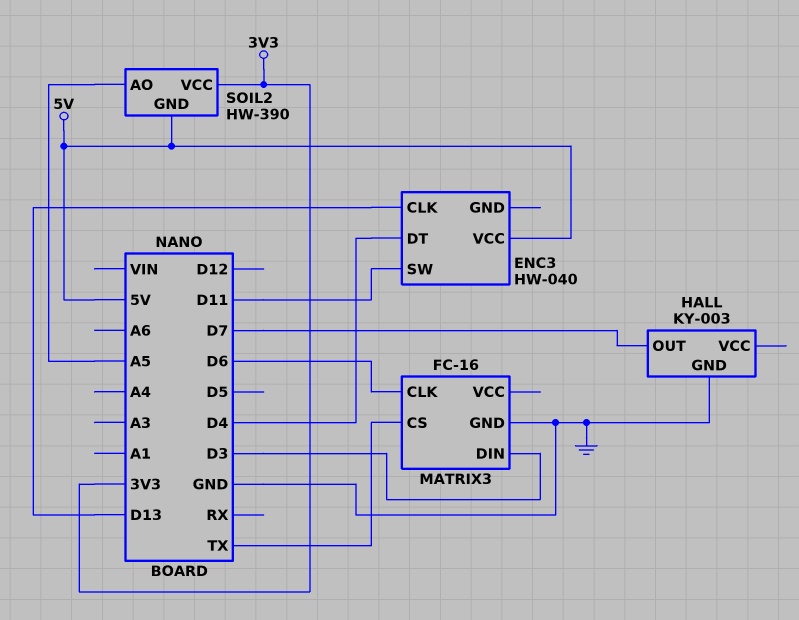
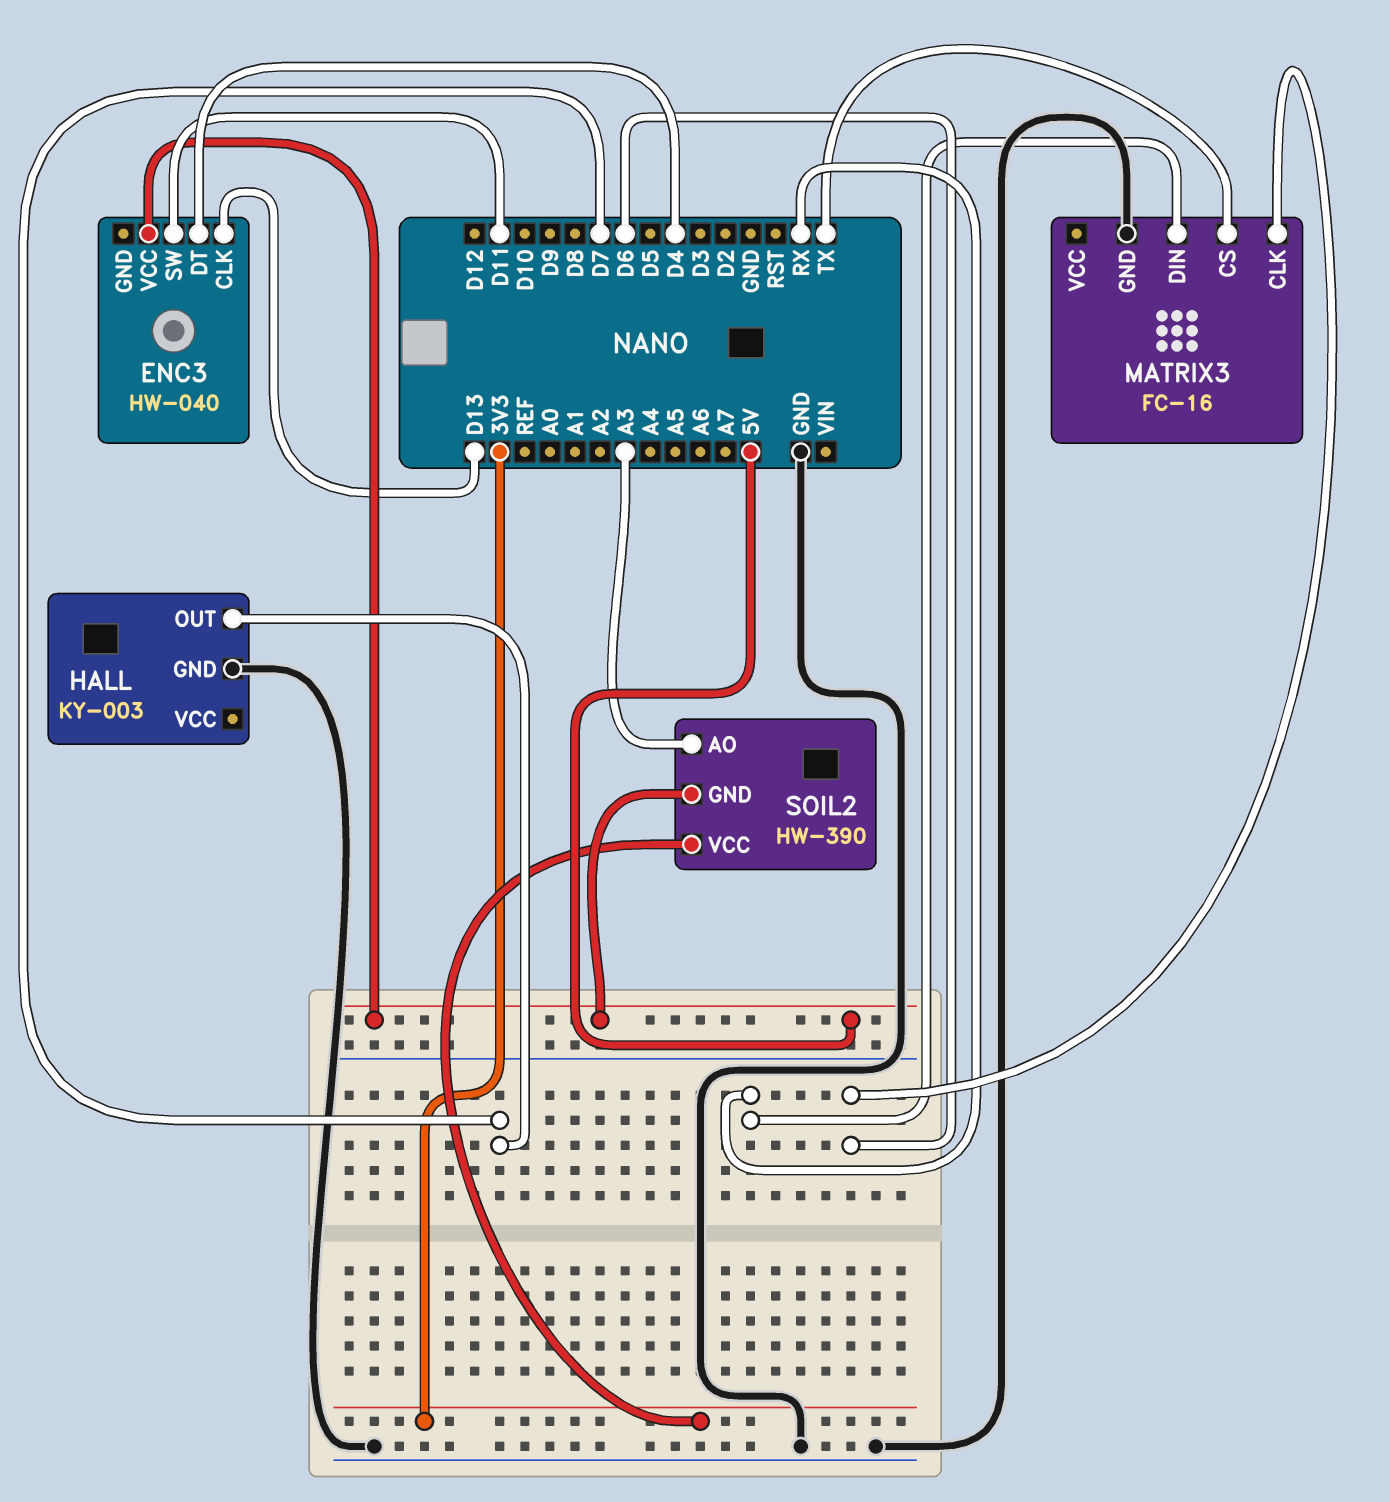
MATRIX3 pin DIN: D3 -> RX
SOIL2 pin AO: A5 -> A3

